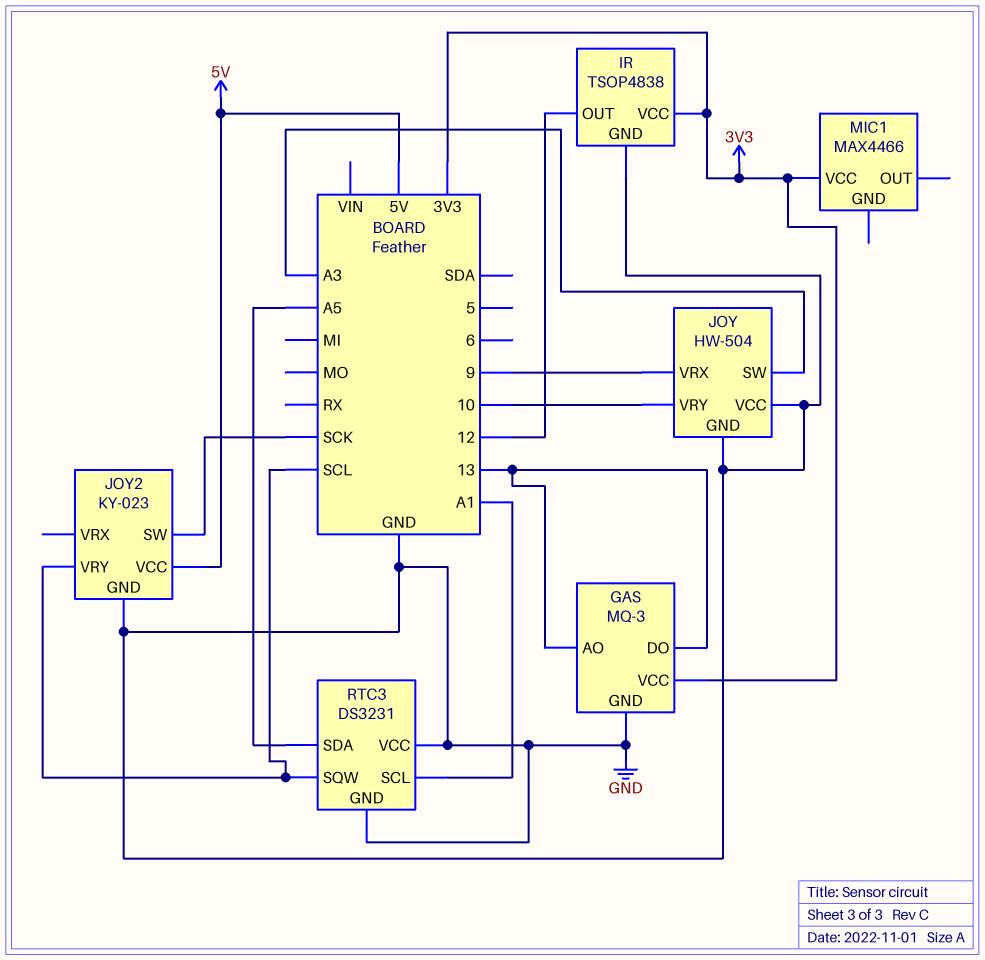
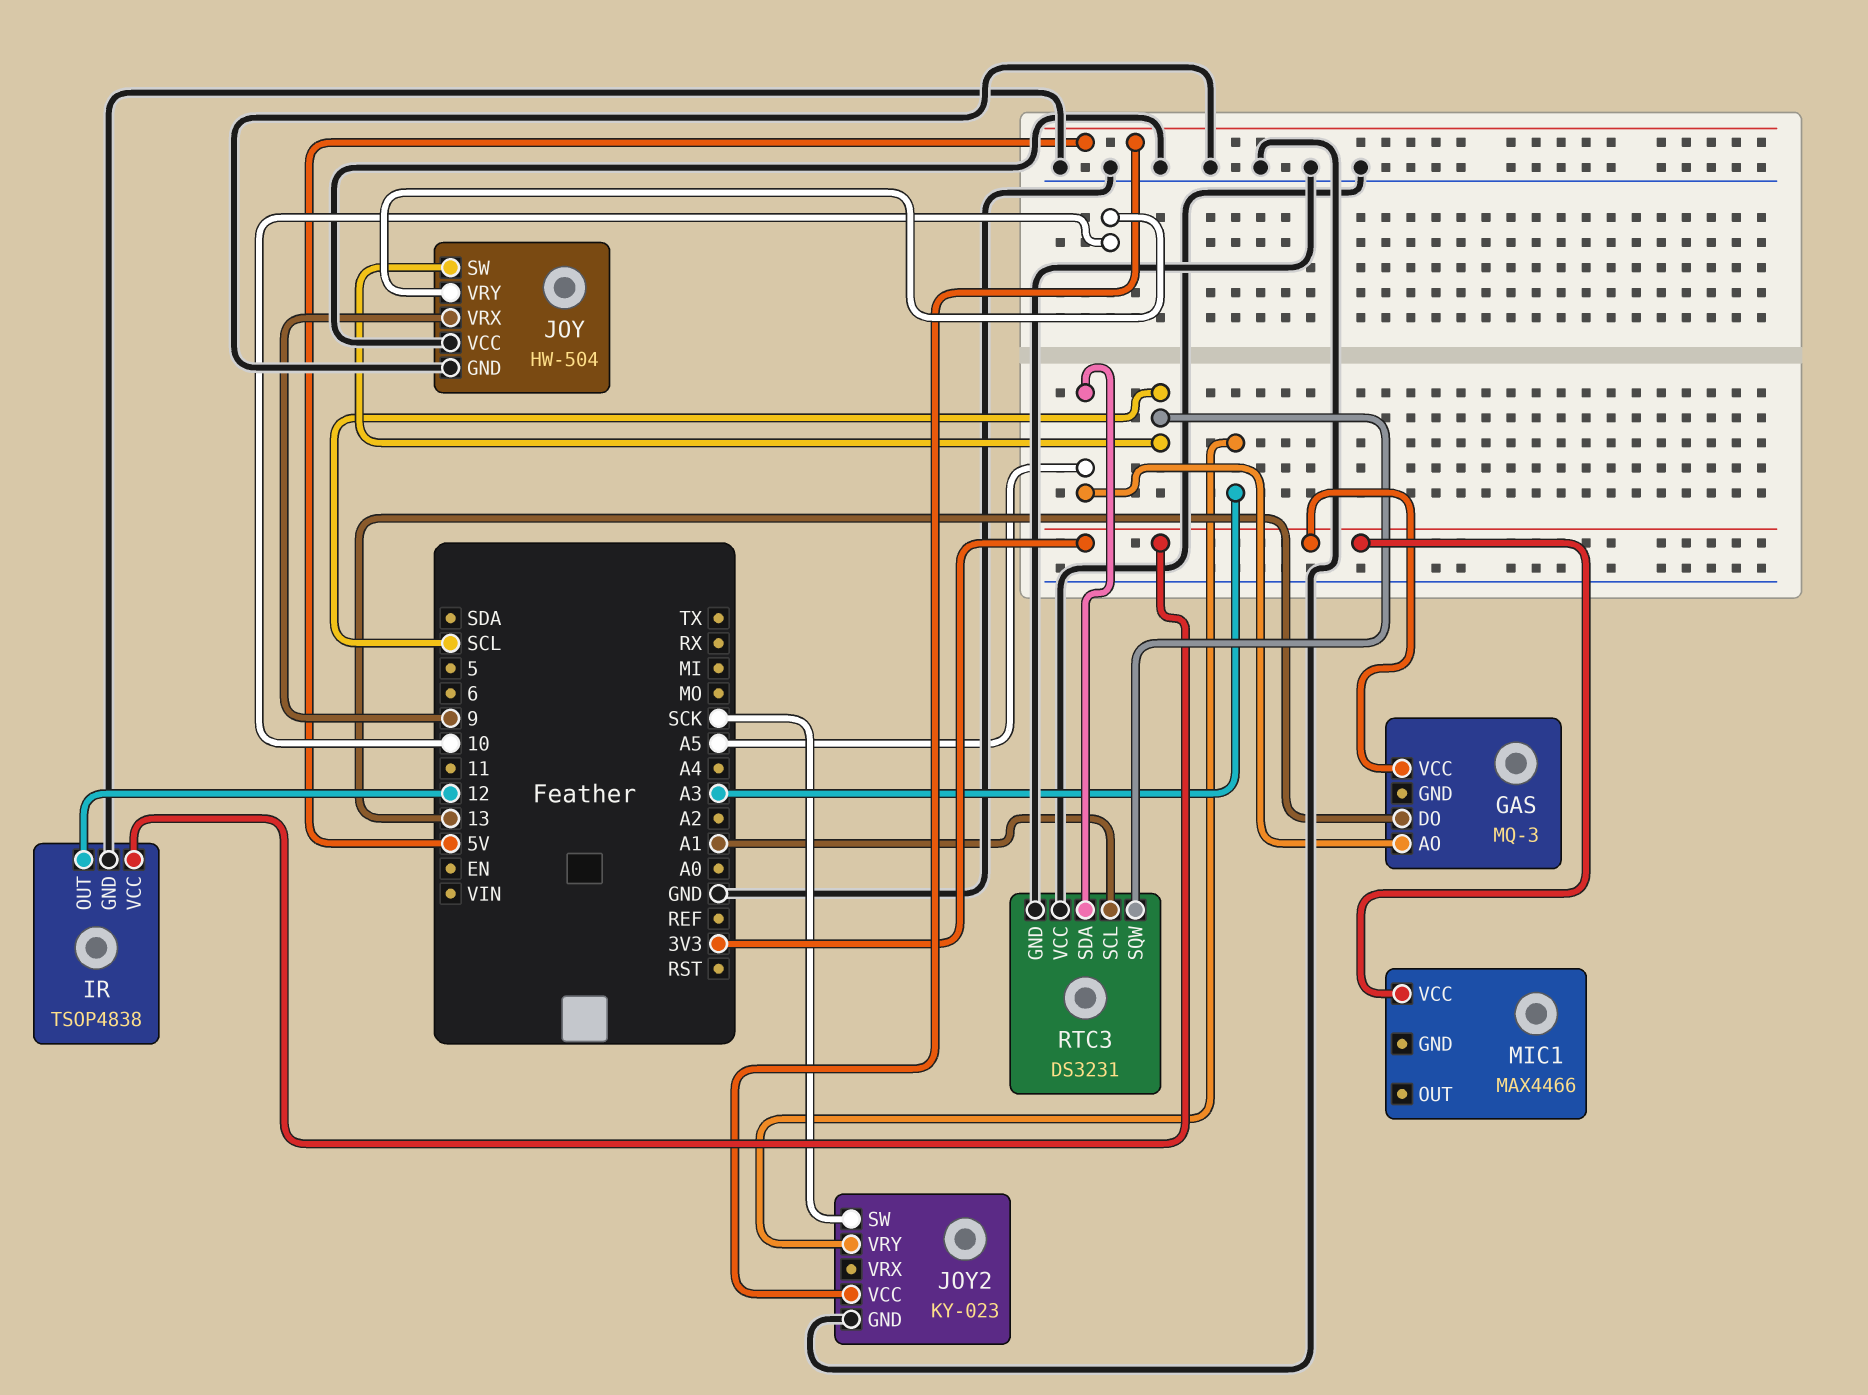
GAS pin AO: 13 -> A5
GAS pin GND: GND -> none
JOY pin SW: A3 -> SCL
JOY2 pin VRY: SCL -> A3

